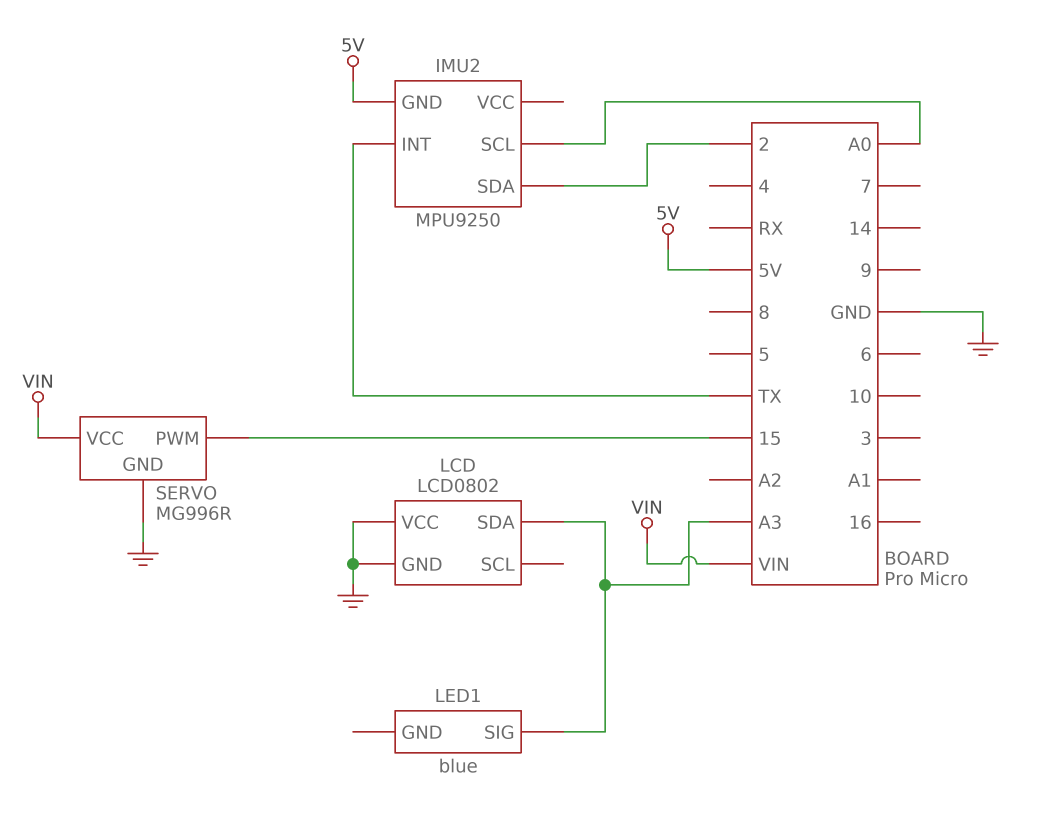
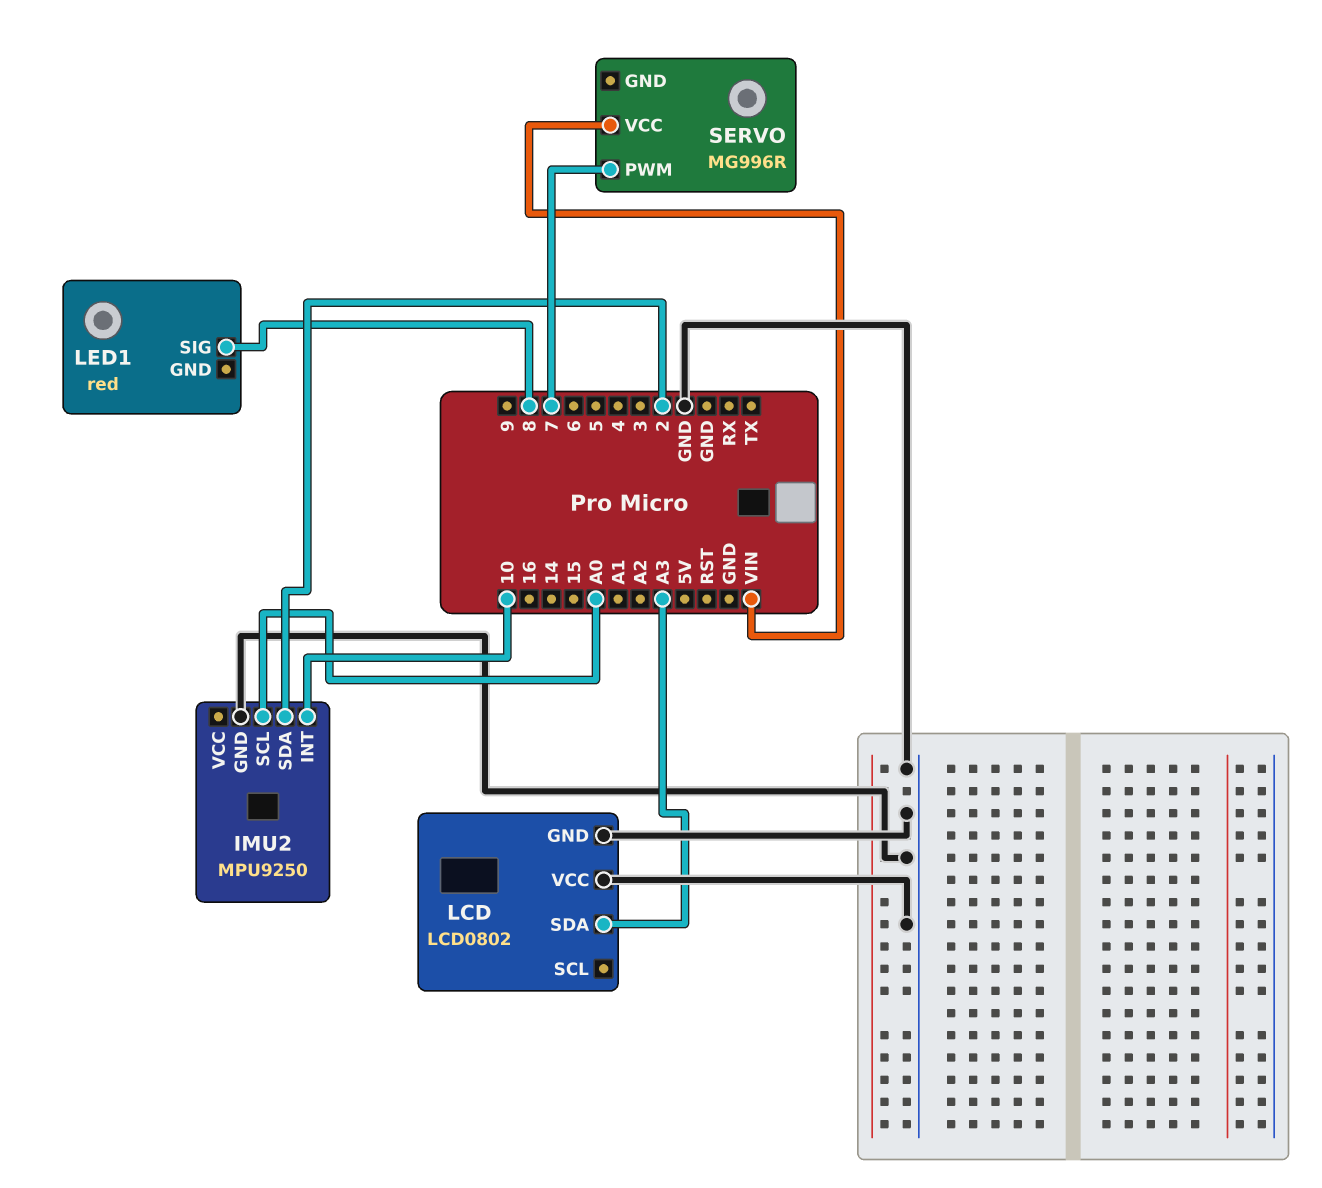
IMU2 pin GND: 5V -> GND
IMU2 pin INT: TX -> 10
LED1: blue -> red
LED1 pin SIG: A3 -> 8
SERVO pin GND: GND -> none
SERVO pin PWM: 15 -> 7

